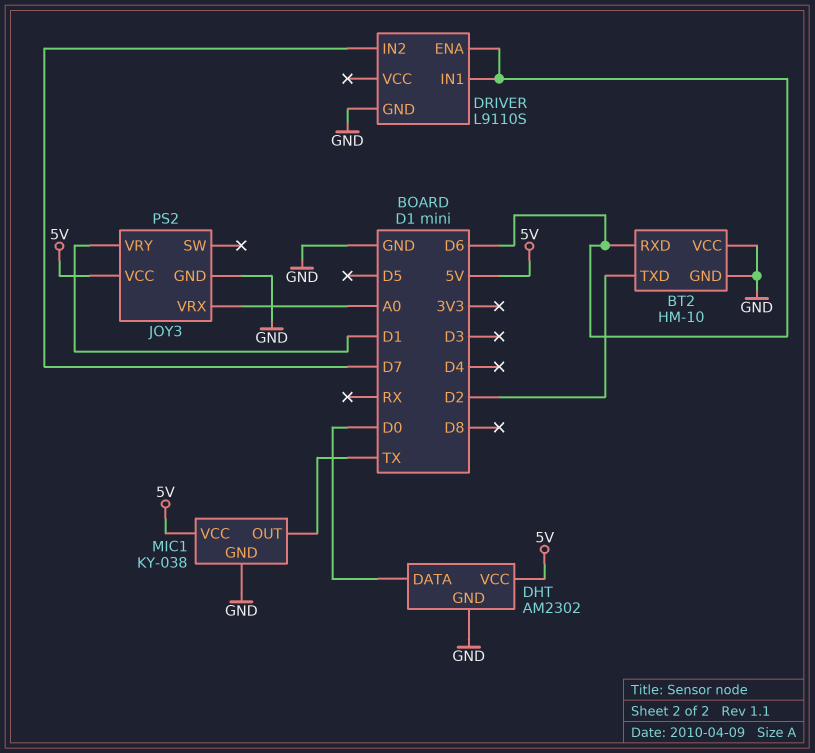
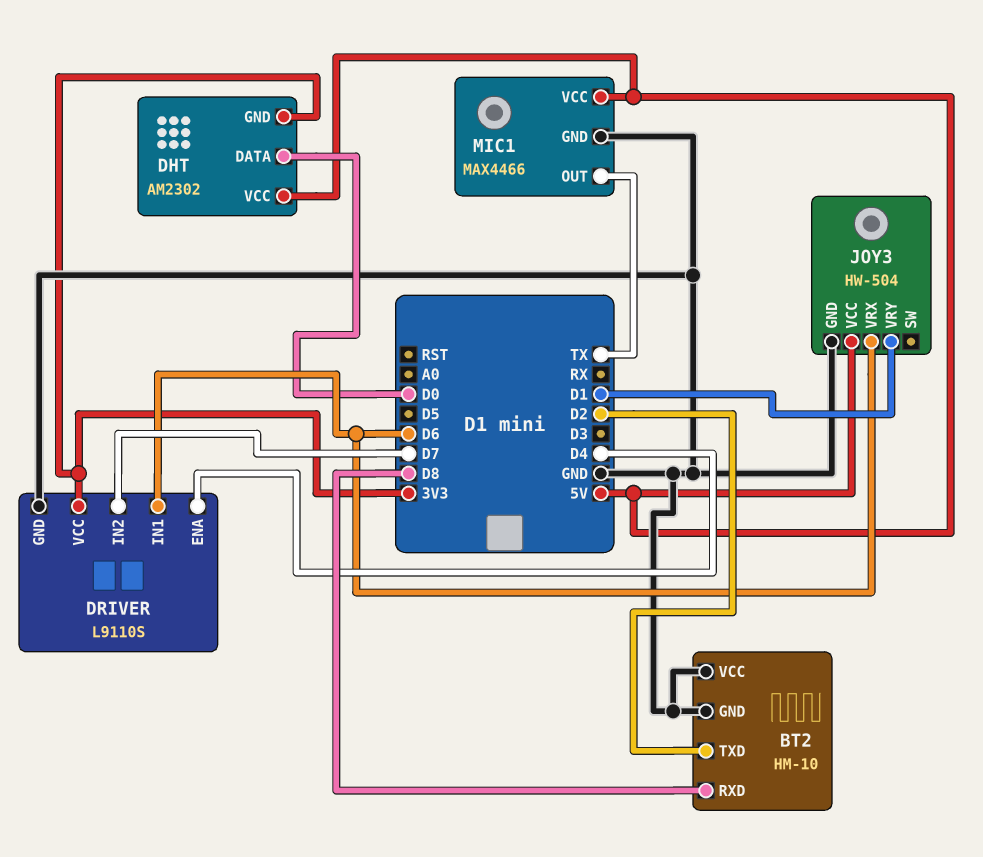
BT2 pin RXD: D6 -> D8
DHT pin GND: GND -> 3V3
DRIVER pin ENA: D6 -> D4
DRIVER pin VCC: none -> 3V3
JOY3: PS2 -> HW-504
JOY3 pin VRX: A0 -> D6
MIC1: KY-038 -> MAX4466

